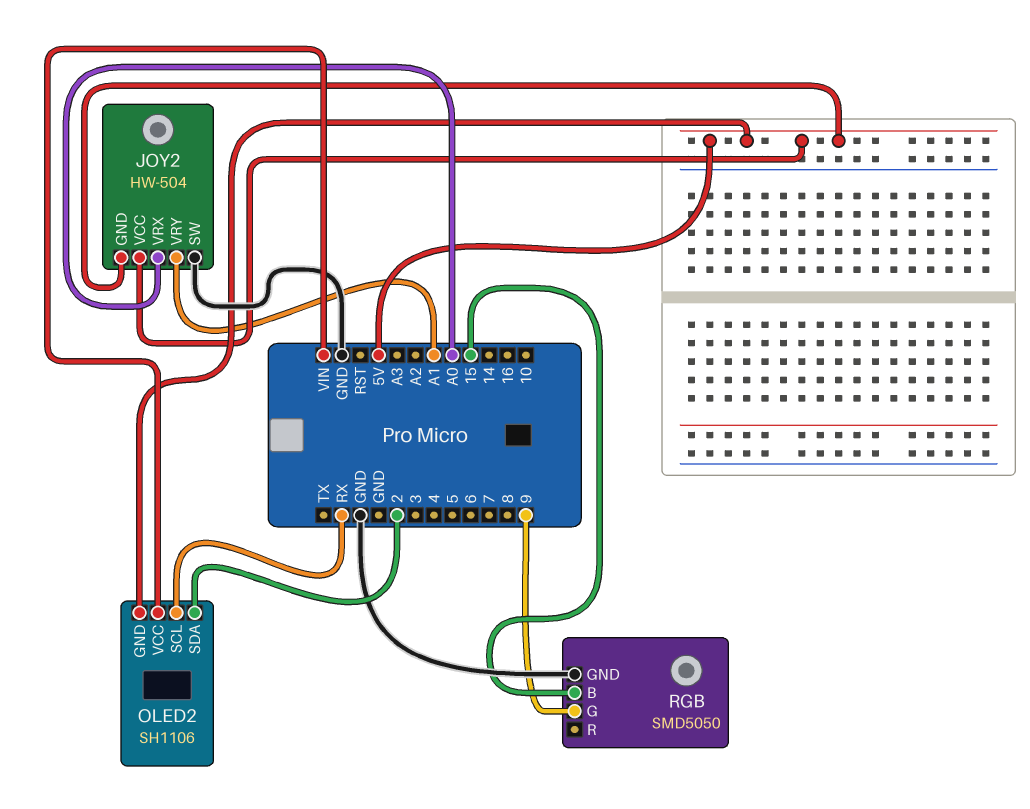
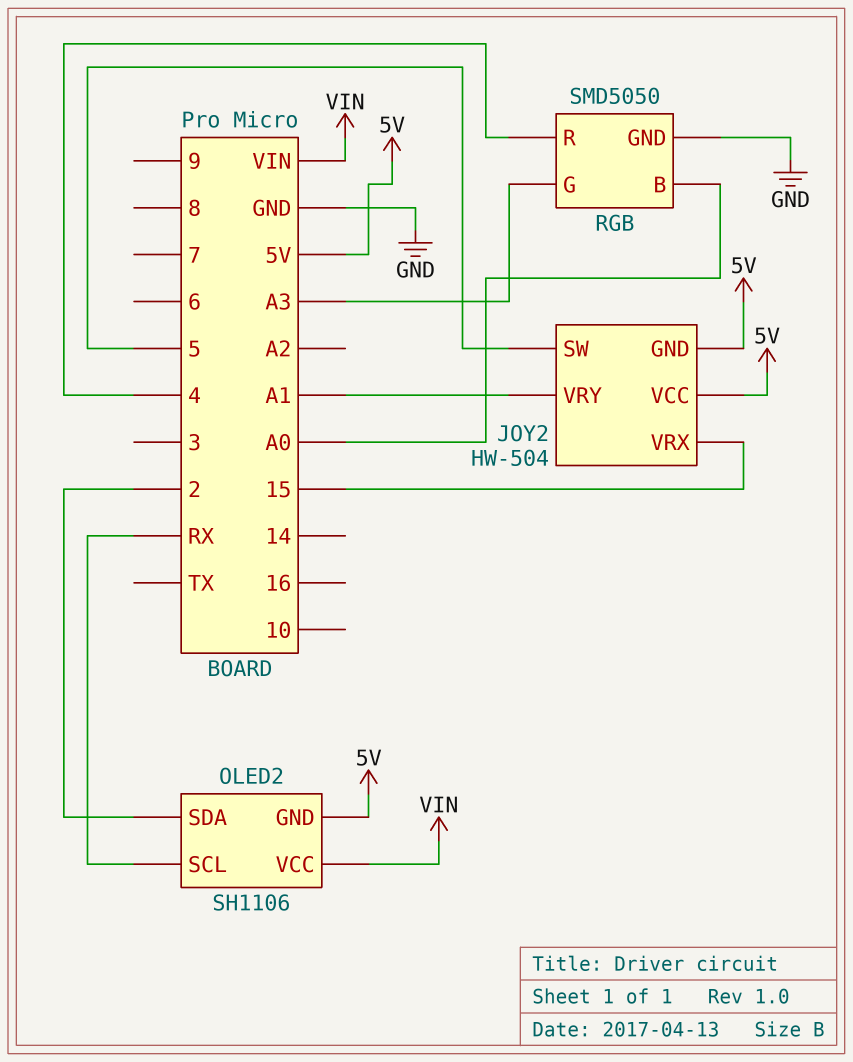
JOY2 pin SW: GND -> 5
JOY2 pin VRX: A0 -> 15
RGB pin B: 15 -> A0
RGB pin G: 9 -> A3
RGB pin R: none -> 4

